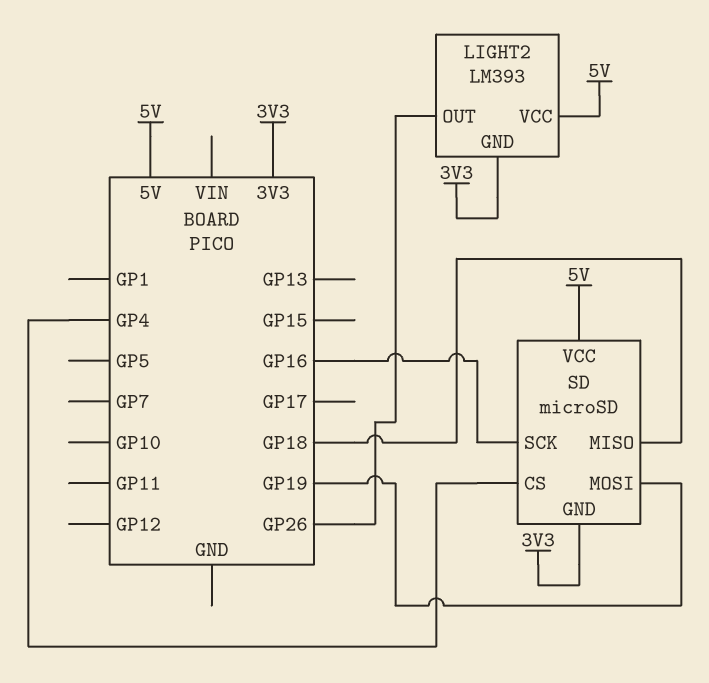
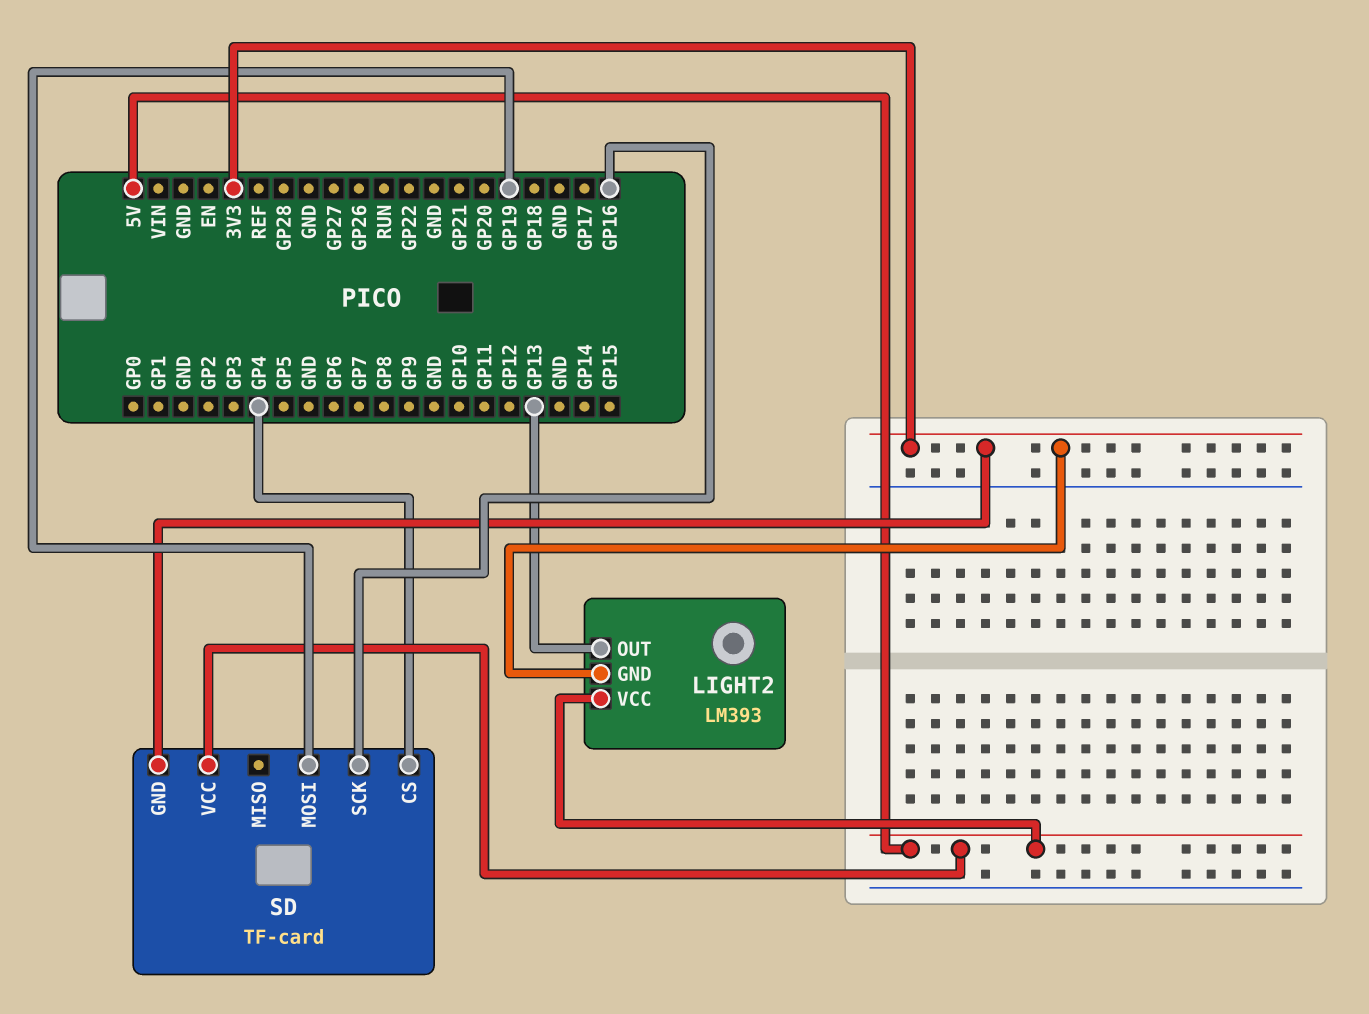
LIGHT2 pin OUT: GP26 -> GP13
SD: microSD -> TF-card
SD pin MISO: GP18 -> none

